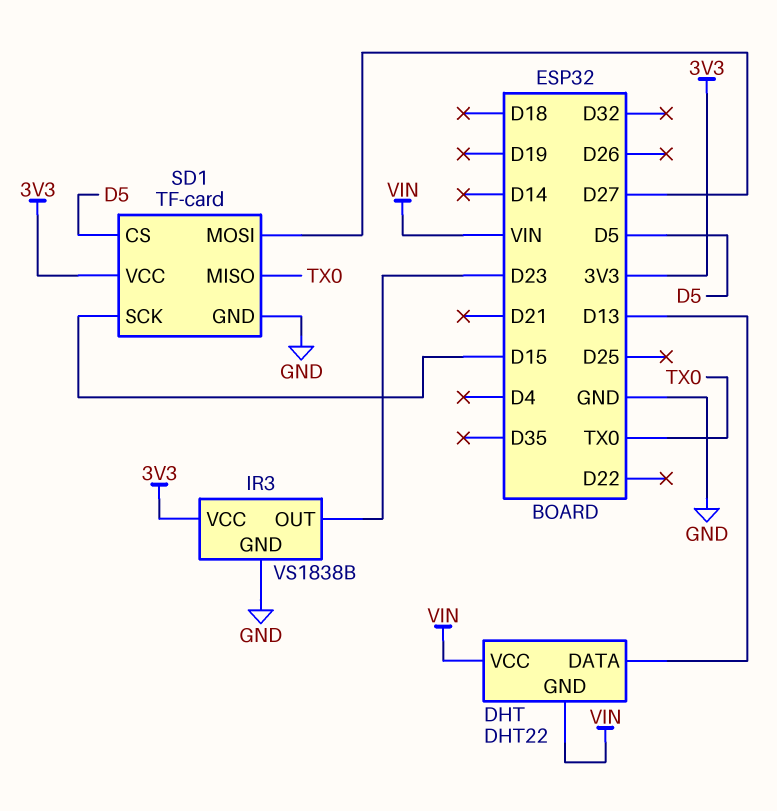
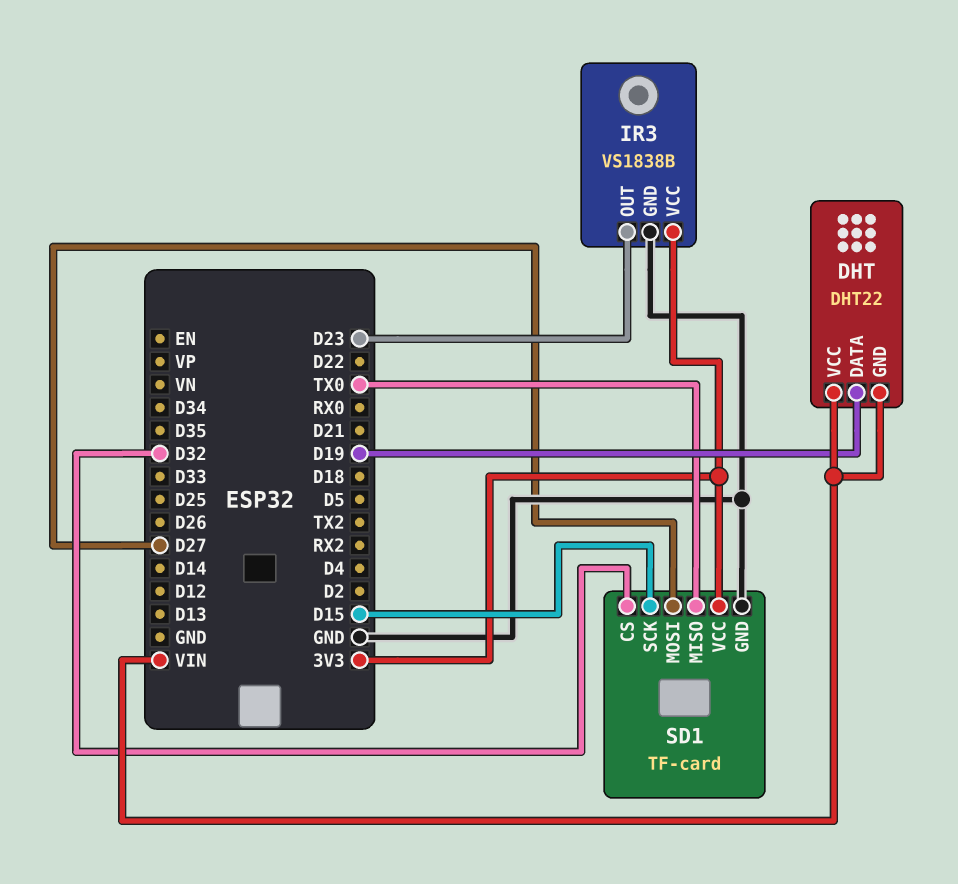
DHT pin DATA: D13 -> D19
SD1 pin CS: D5 -> D32

